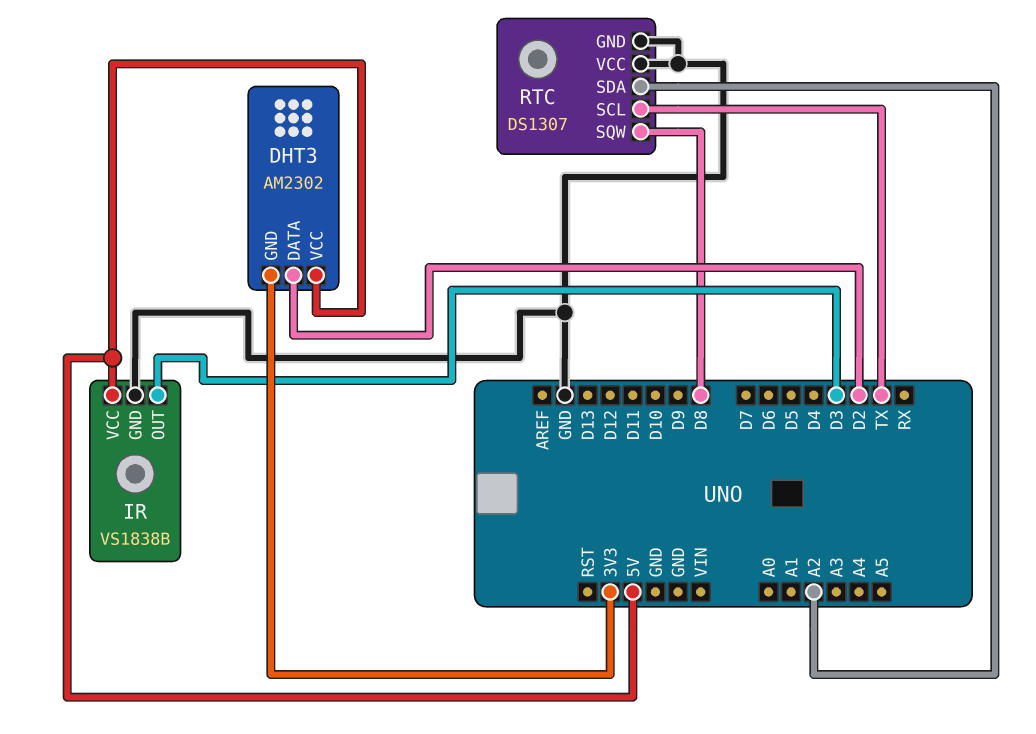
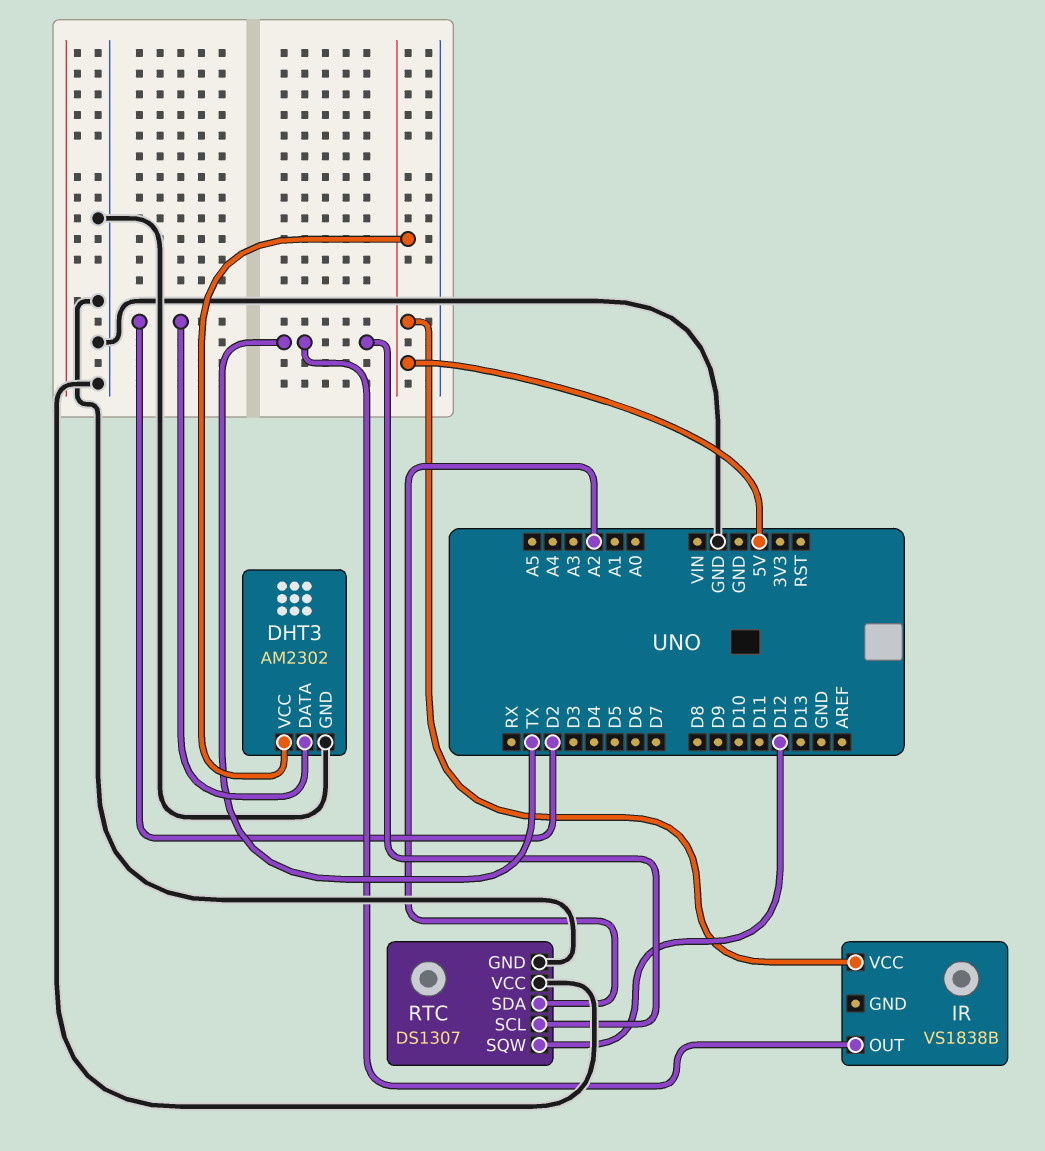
DHT3 pin GND: 3V3 -> GND
IR pin GND: GND -> none
IR pin OUT: D3 -> TX
RTC pin SQW: D8 -> D12

